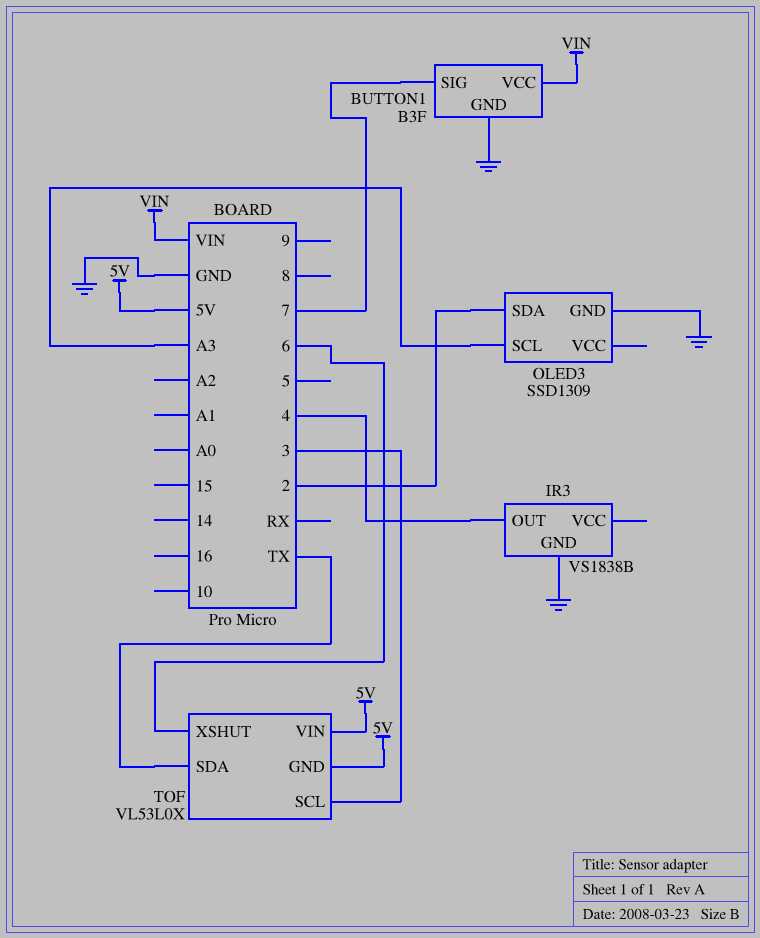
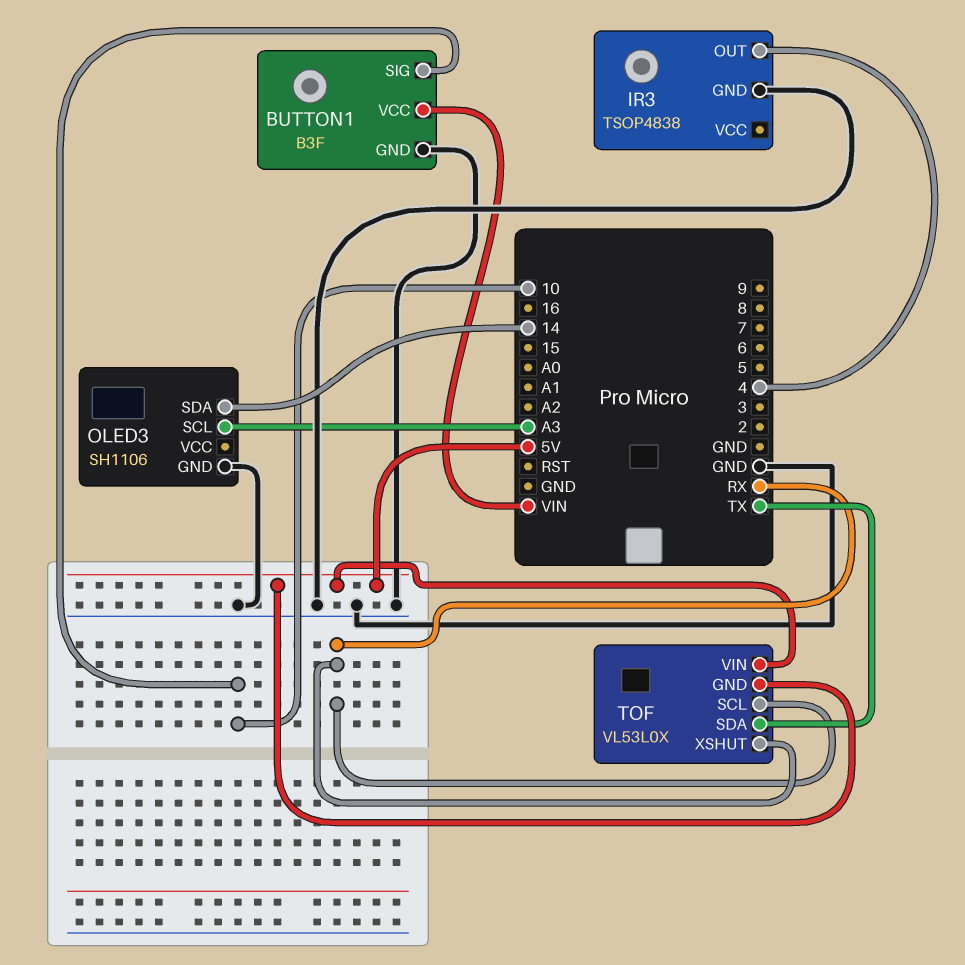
BUTTON1 pin SIG: 7 -> 10
IR3: VS1838B -> TSOP4838
OLED3: SSD1309 -> SH1106
OLED3 pin SDA: 2 -> 14
TOF pin SCL: 3 -> RX
TOF pin XSHUT: 6 -> RX

